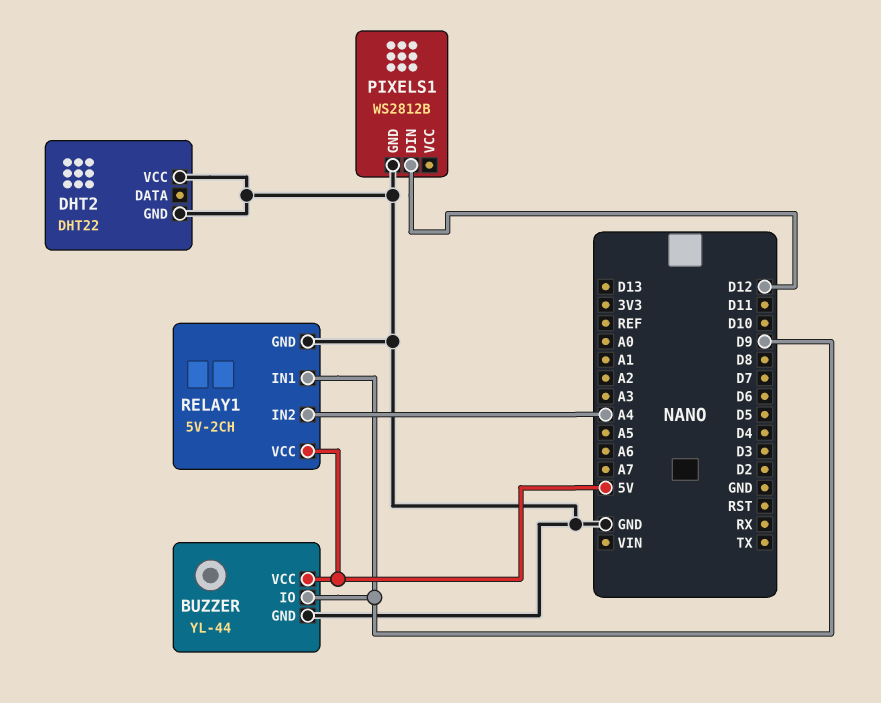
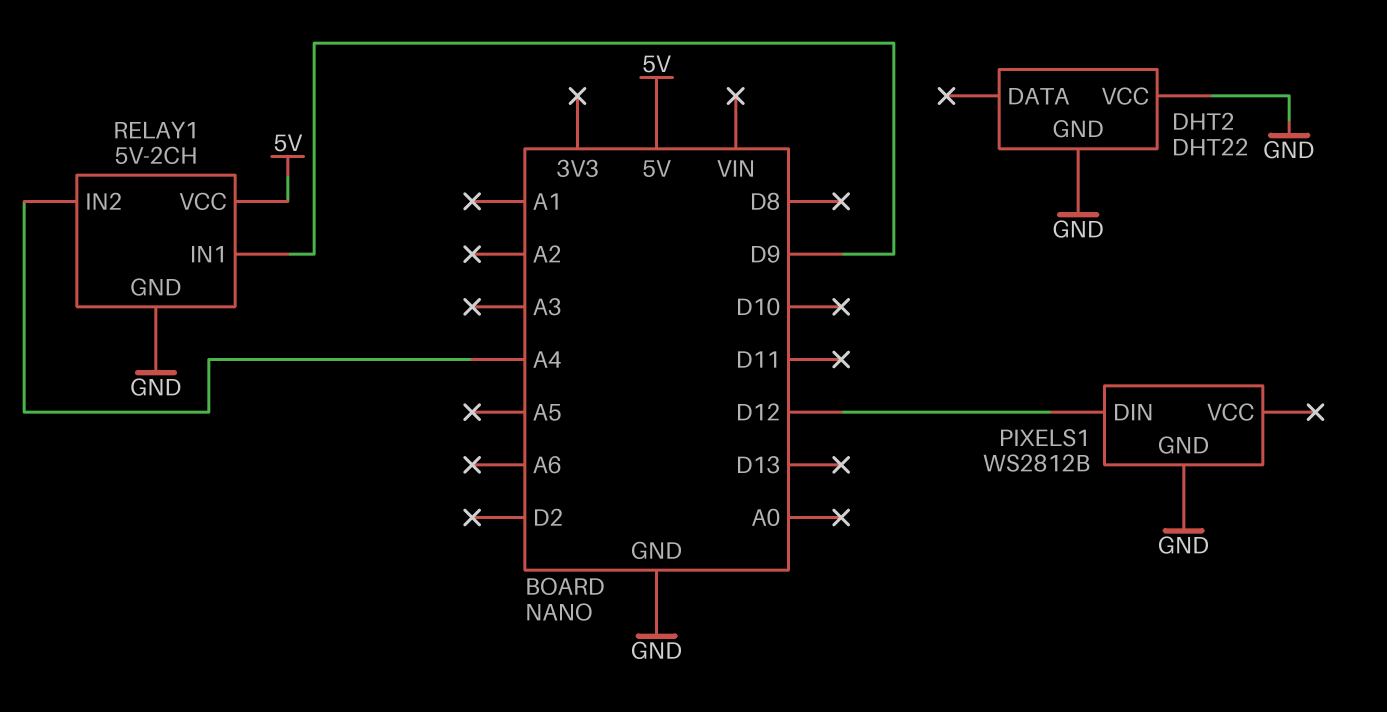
BUZZER: YL-44 -> none
BUZZER pin GND: GND -> none
BUZZER pin IO: D9 -> none
BUZZER pin VCC: 5V -> none

